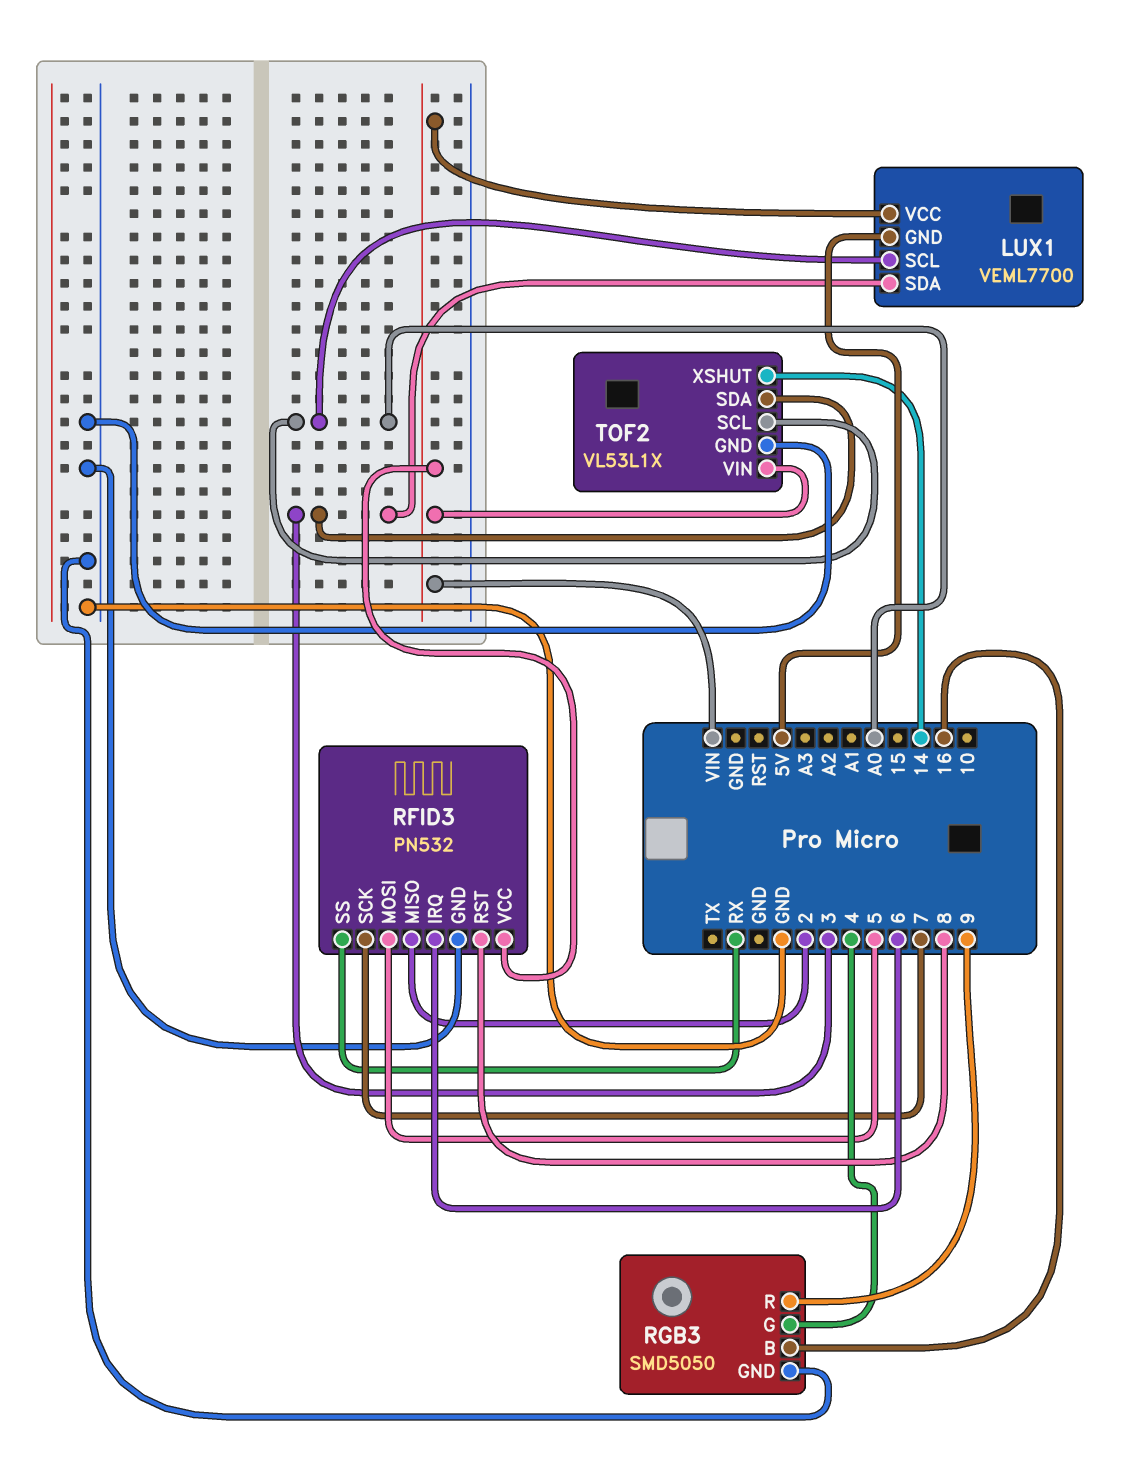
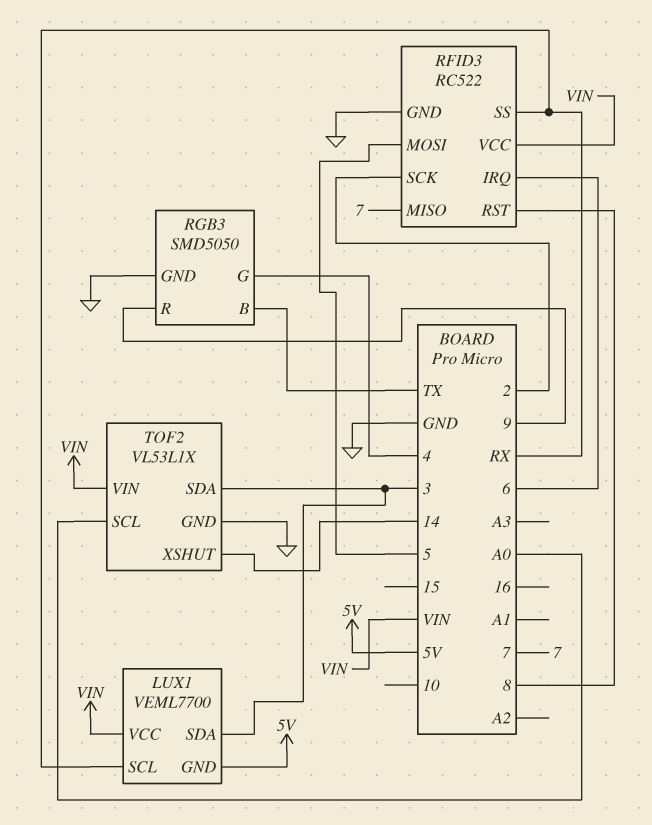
LUX1 pin SCL: A0 -> RX
RFID3: PN532 -> RC522
RFID3 pin MISO: 2 -> 7
RFID3 pin SCK: 7 -> 2
RGB3 pin B: 16 -> TX

